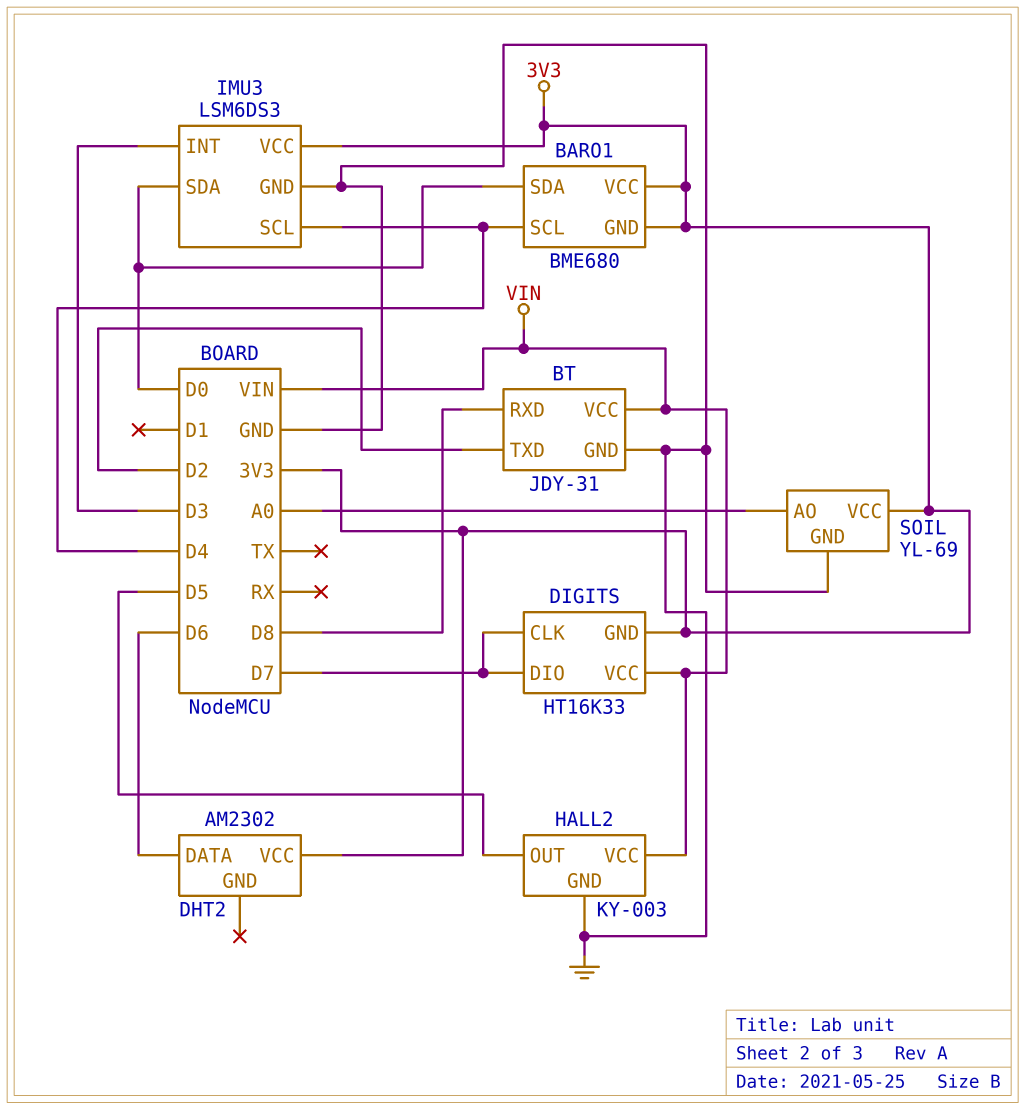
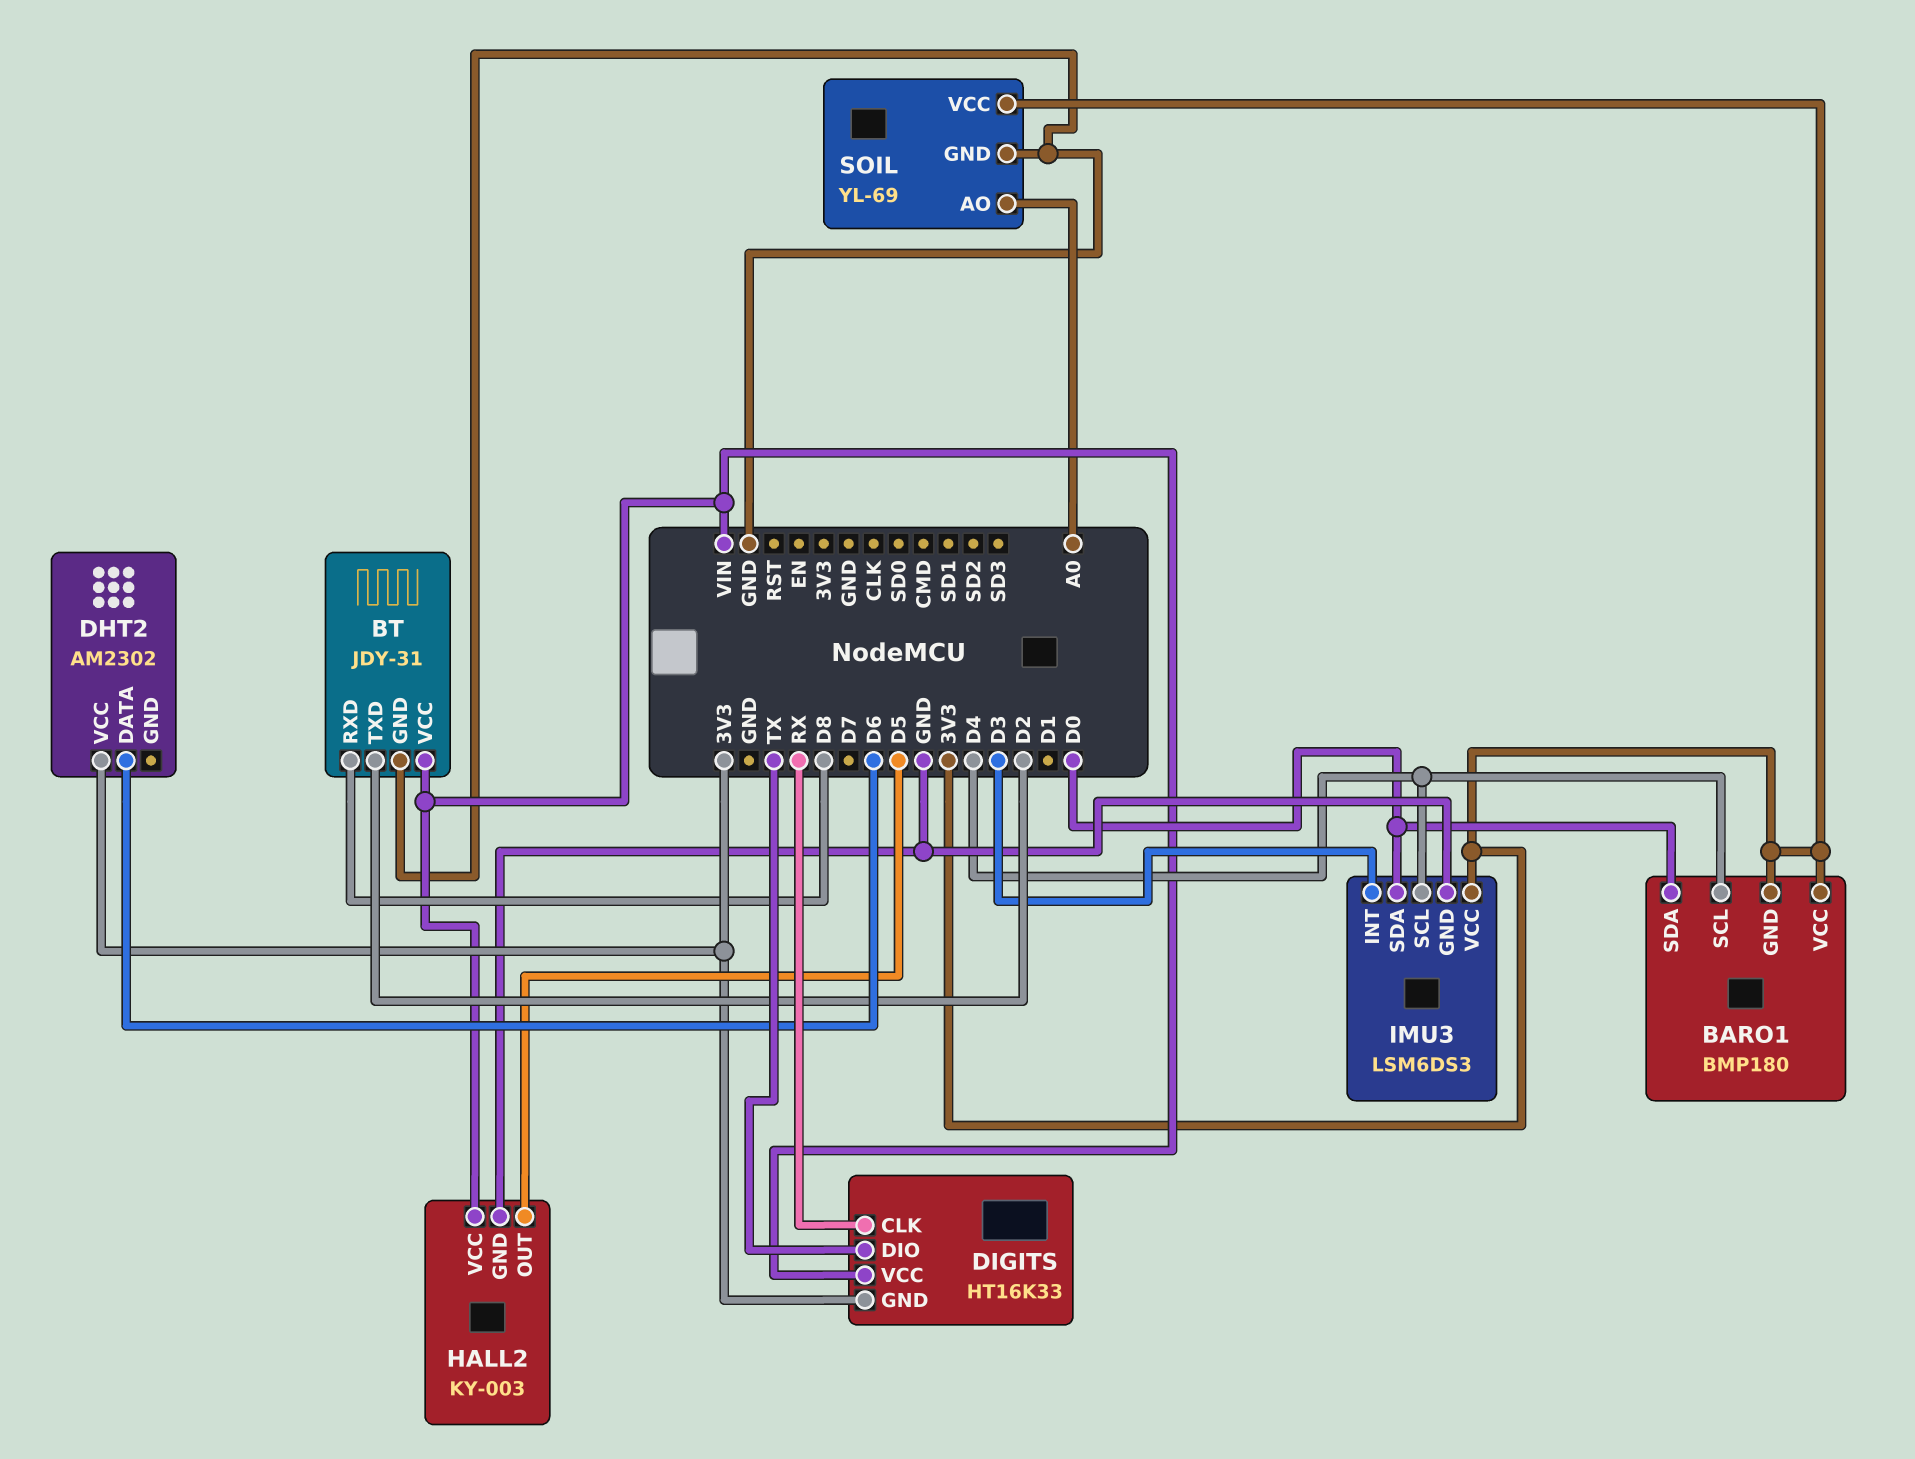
BARO1: BME680 -> BMP180
DIGITS pin CLK: D7 -> RX
DIGITS pin DIO: D7 -> TX

